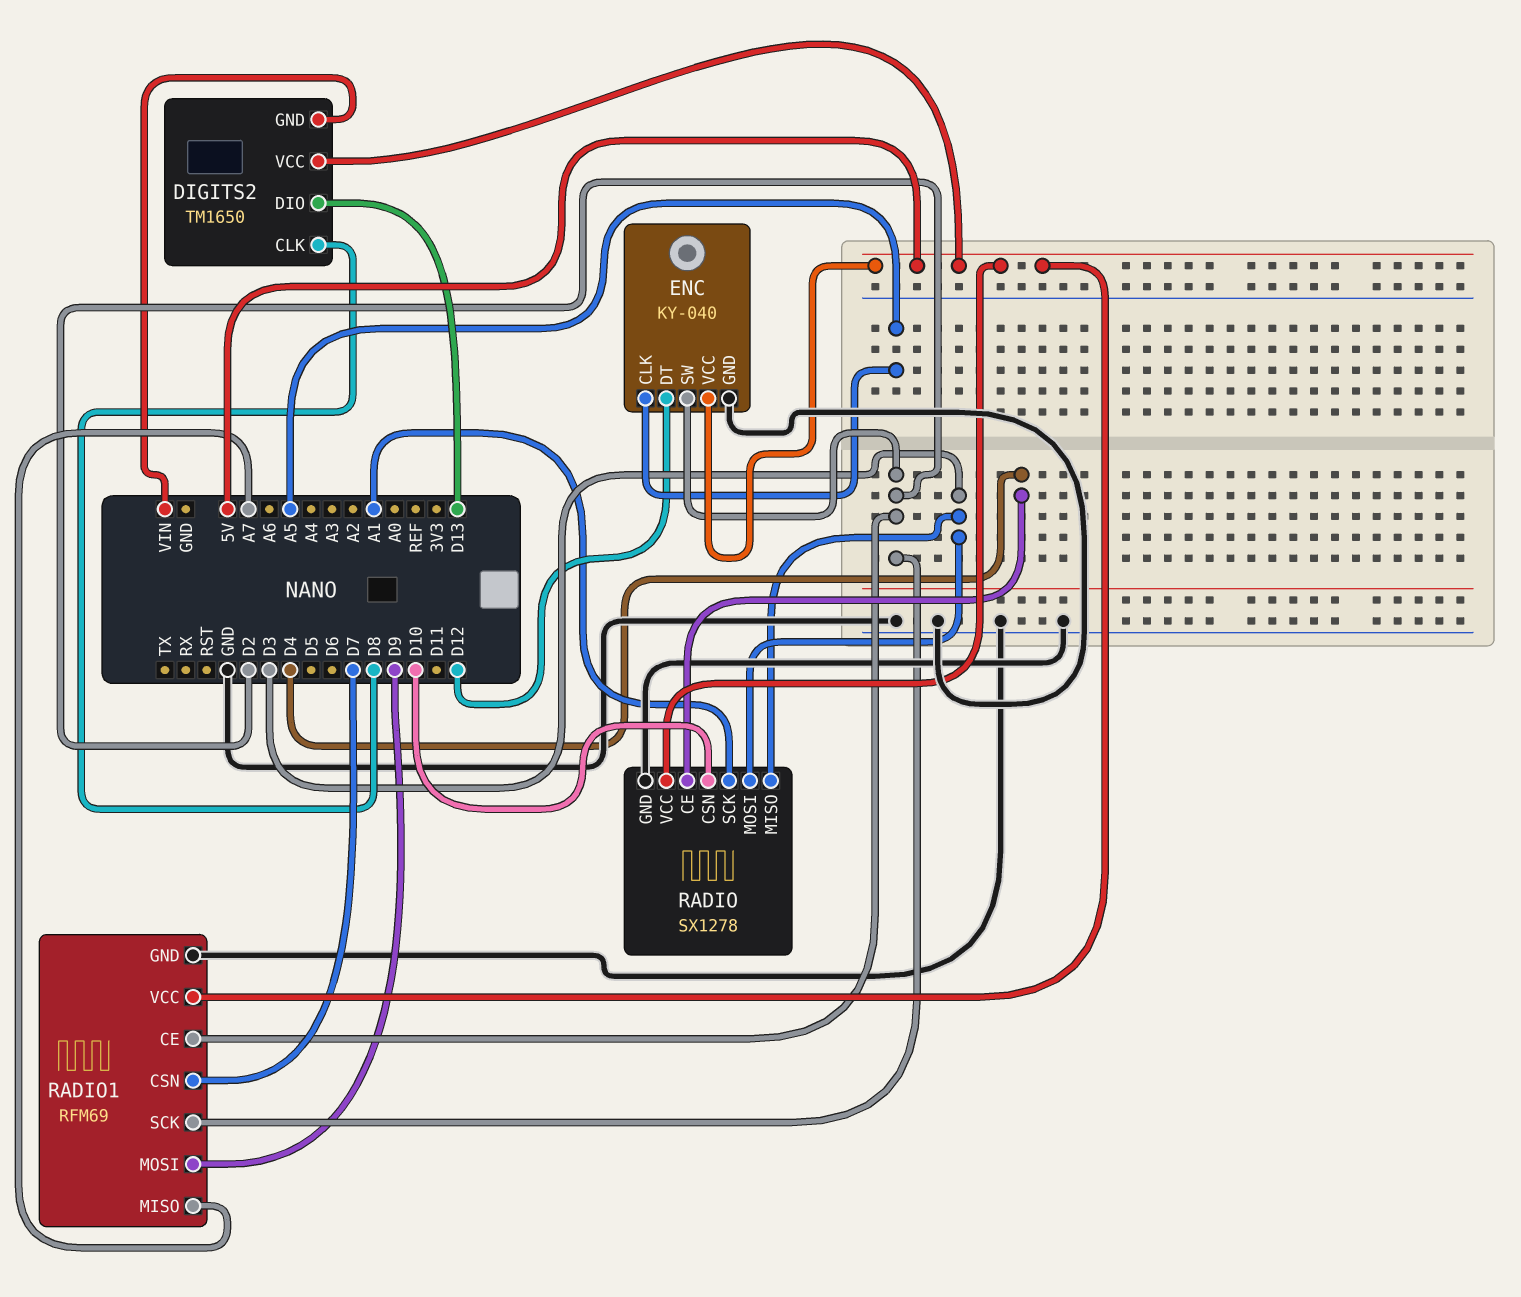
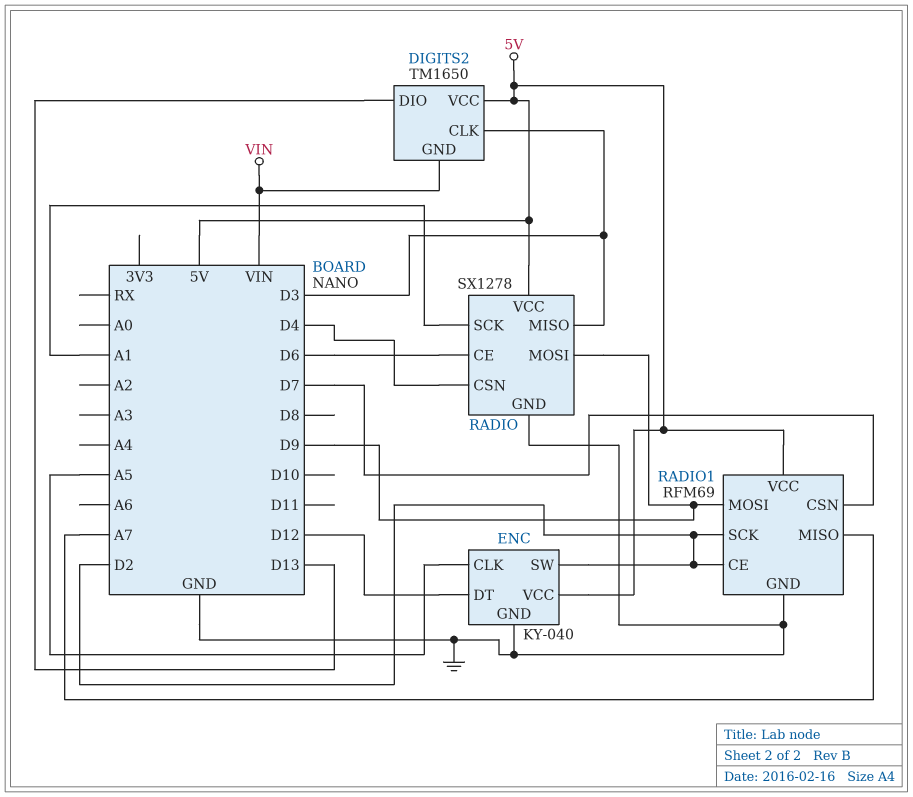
DIGITS2 pin CLK: D8 -> D3
RADIO pin CE: D4 -> D6
RADIO pin CSN: D10 -> D4
RADIO pin MOSI: D3 -> D9

